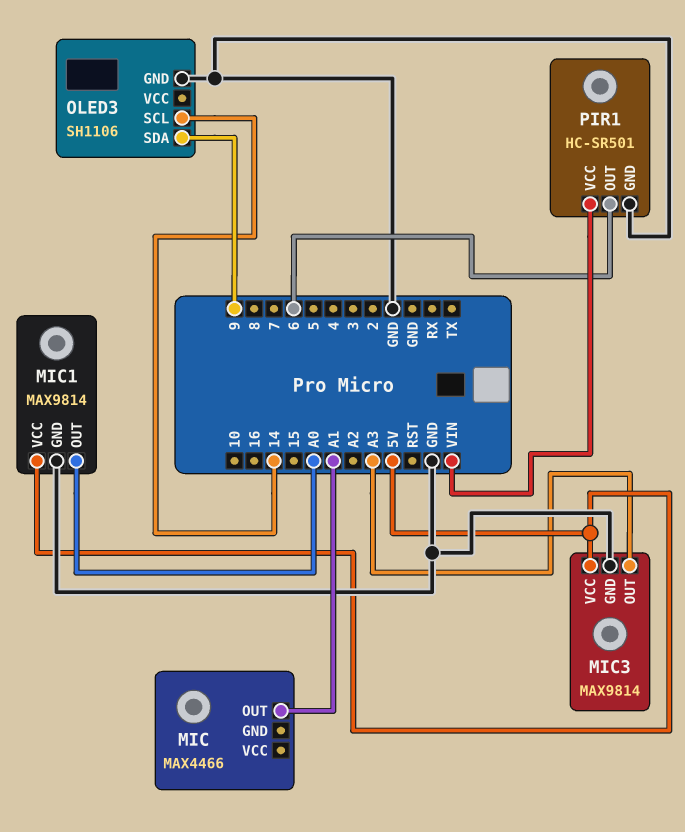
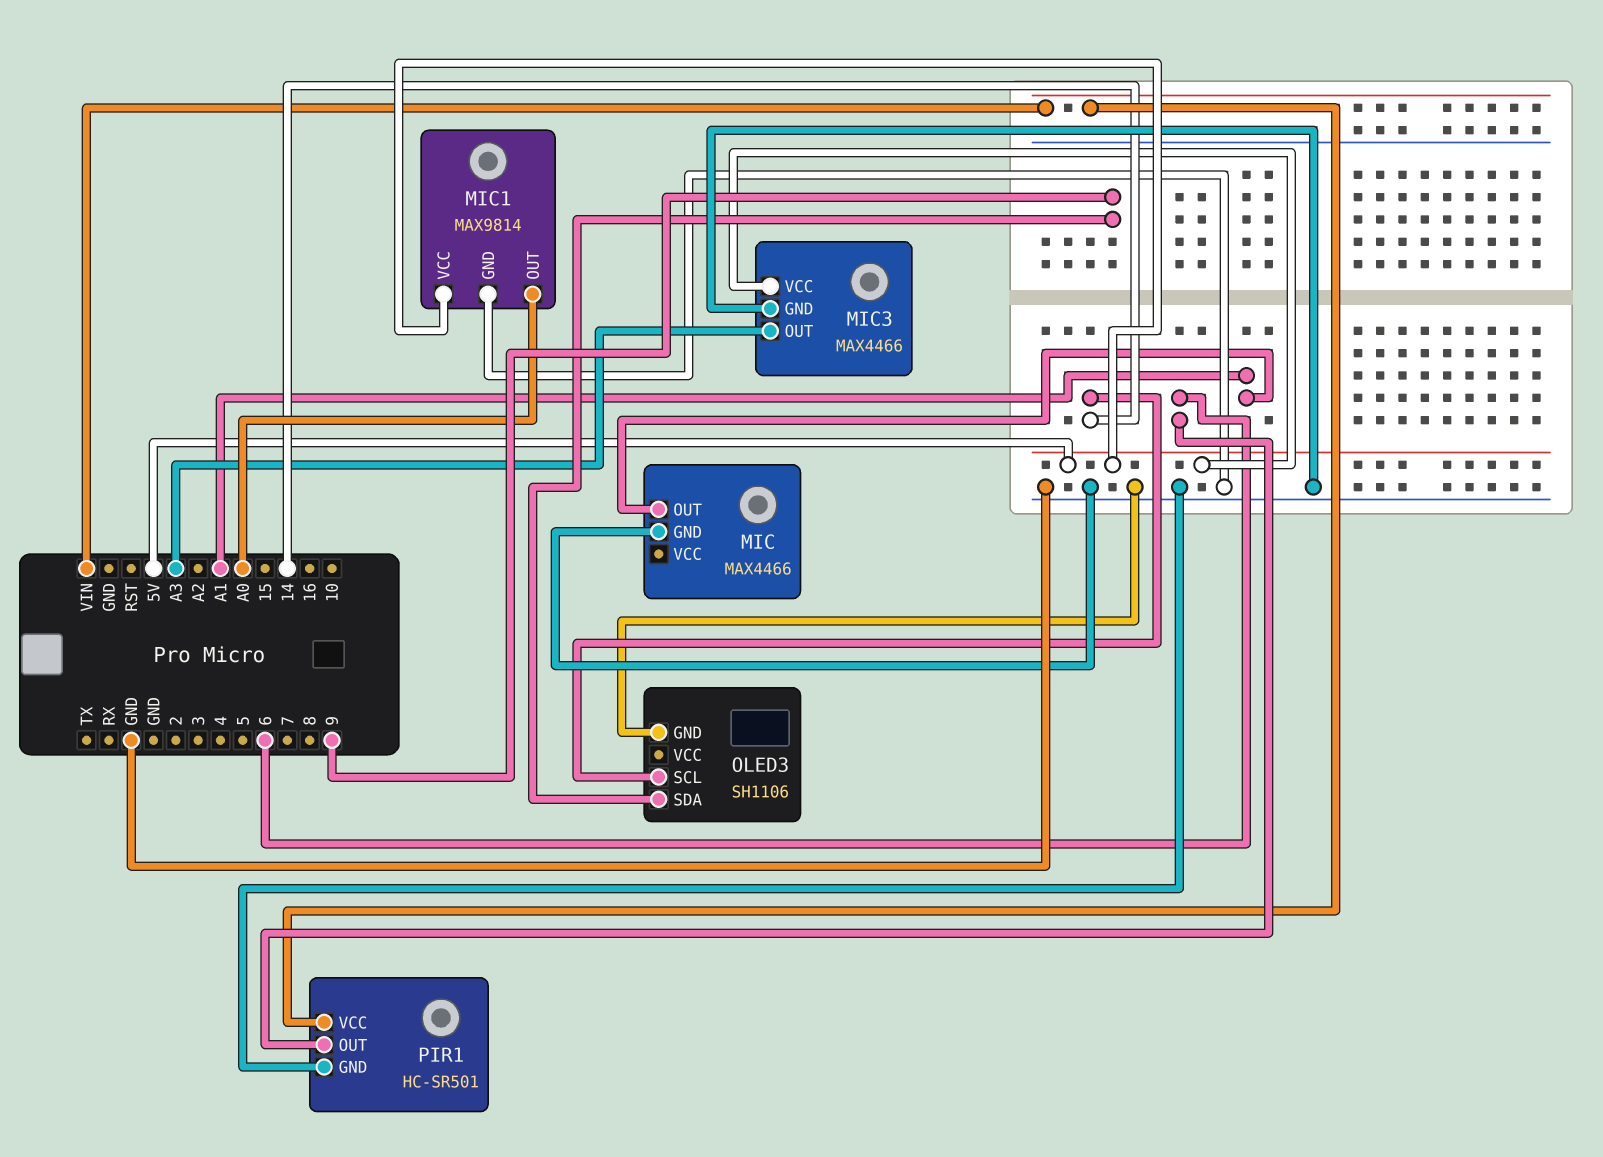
MIC pin GND: none -> GND
MIC3: MAX9814 -> MAX4466

